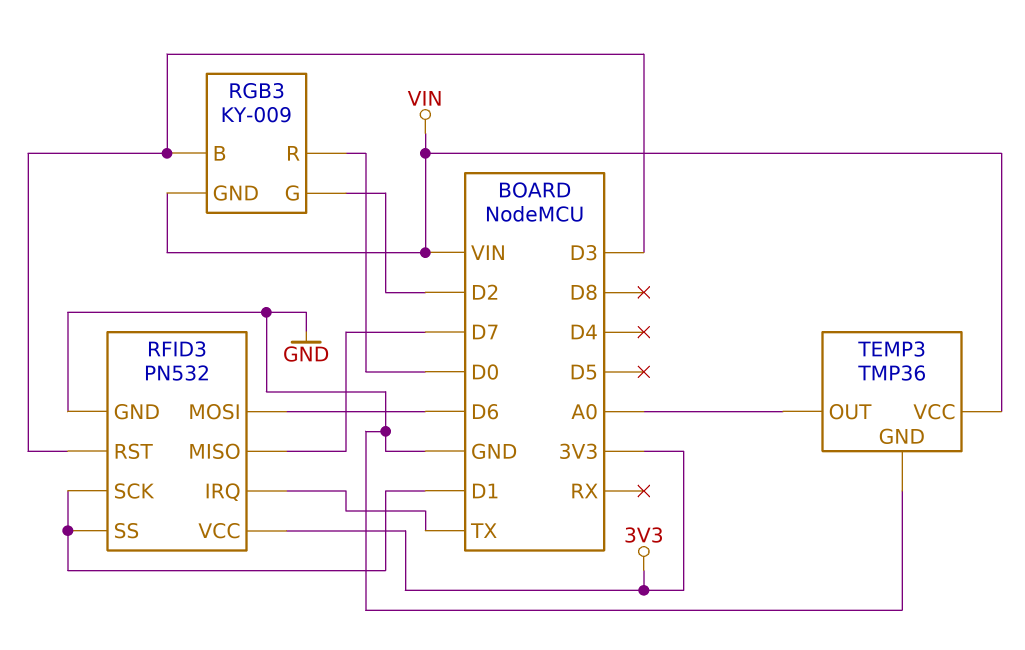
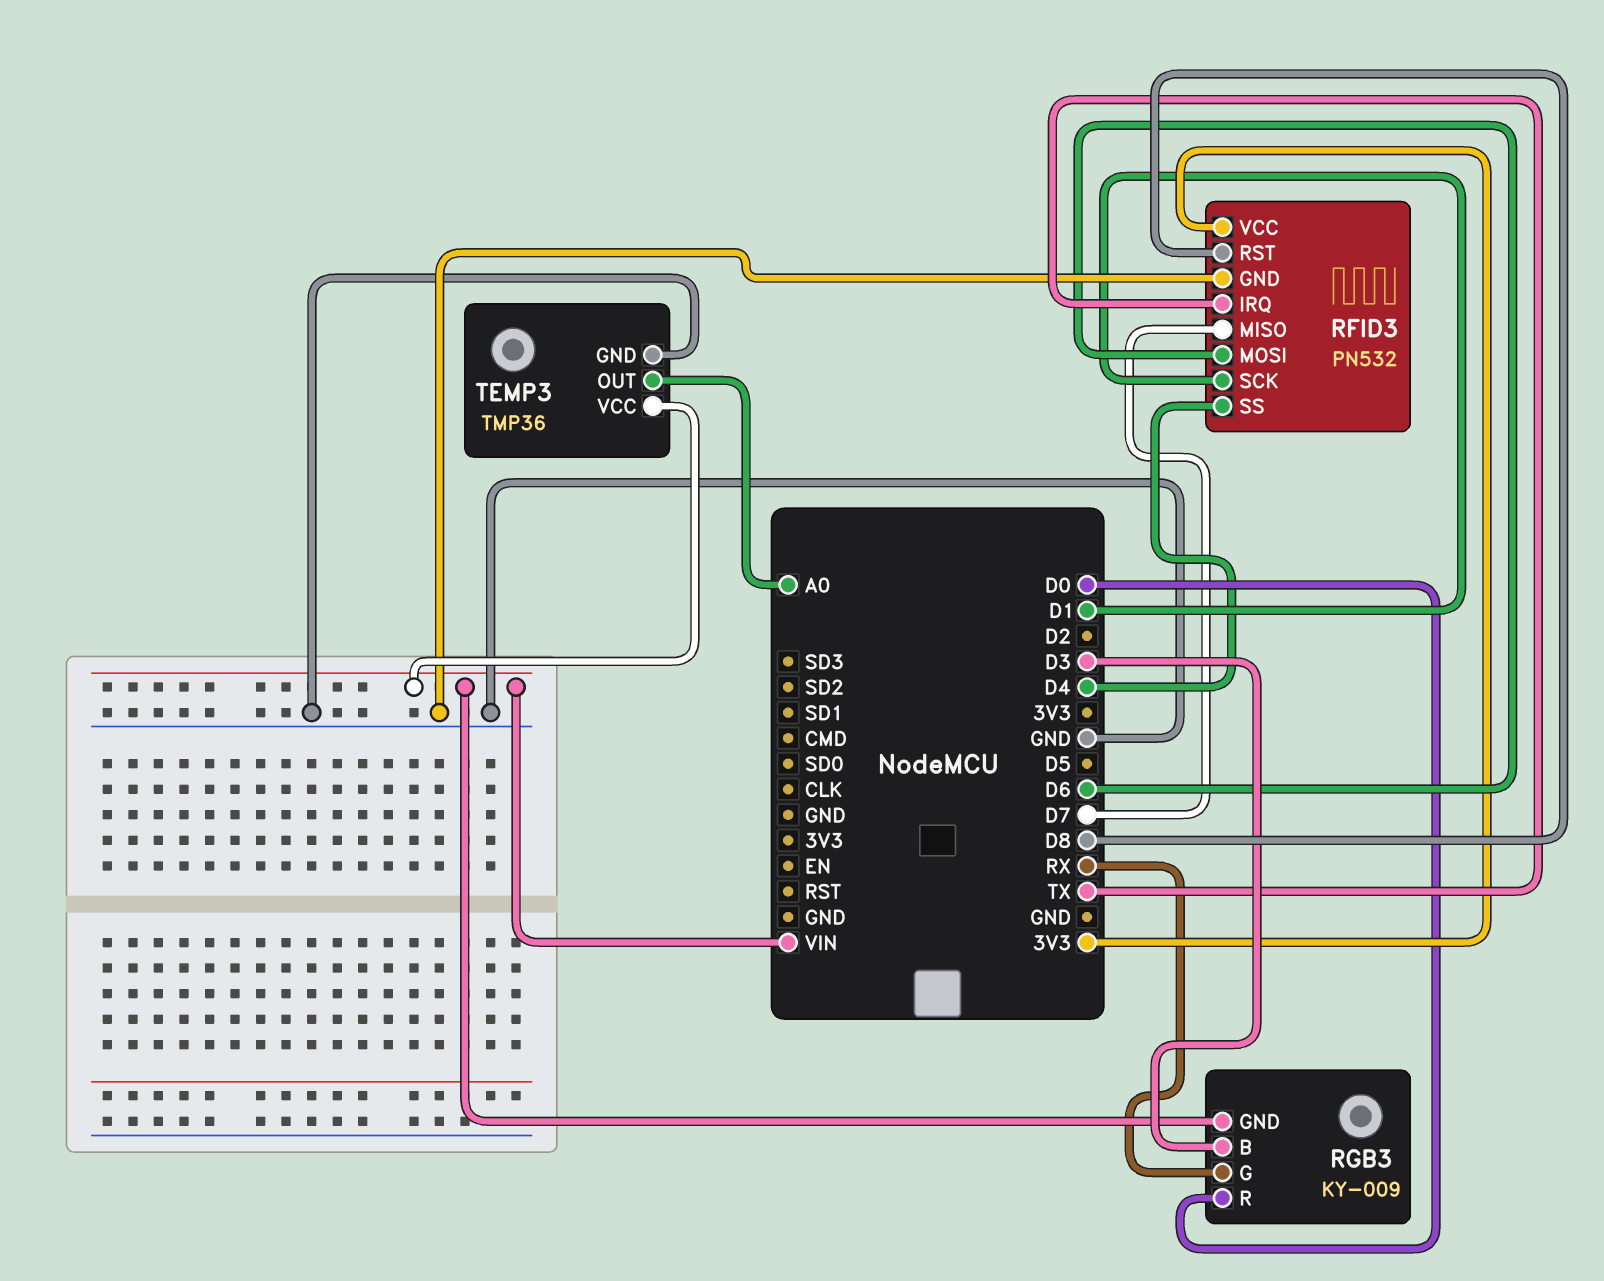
RFID3 pin RST: D3 -> D8
RFID3 pin SS: D1 -> D4
RGB3 pin G: D2 -> RX

